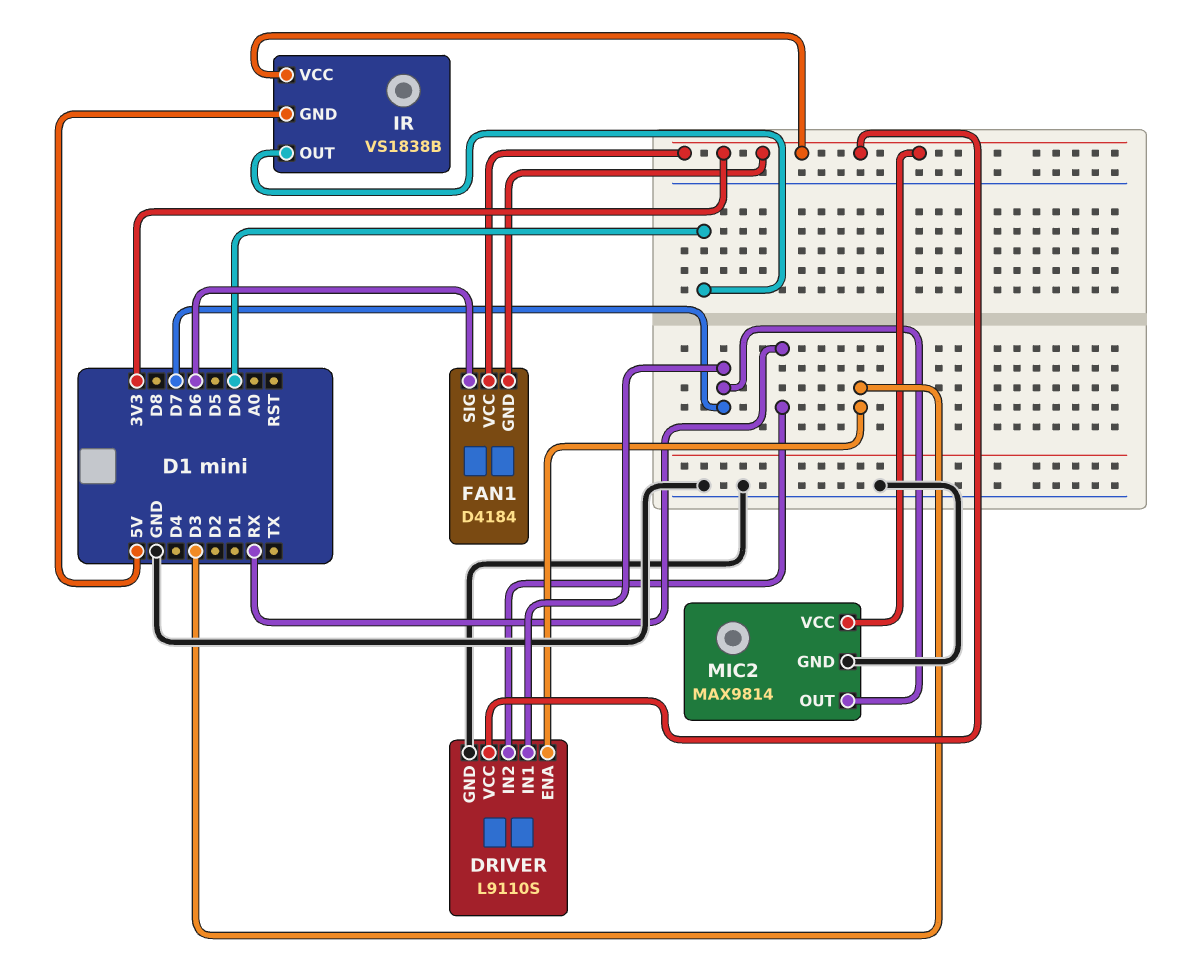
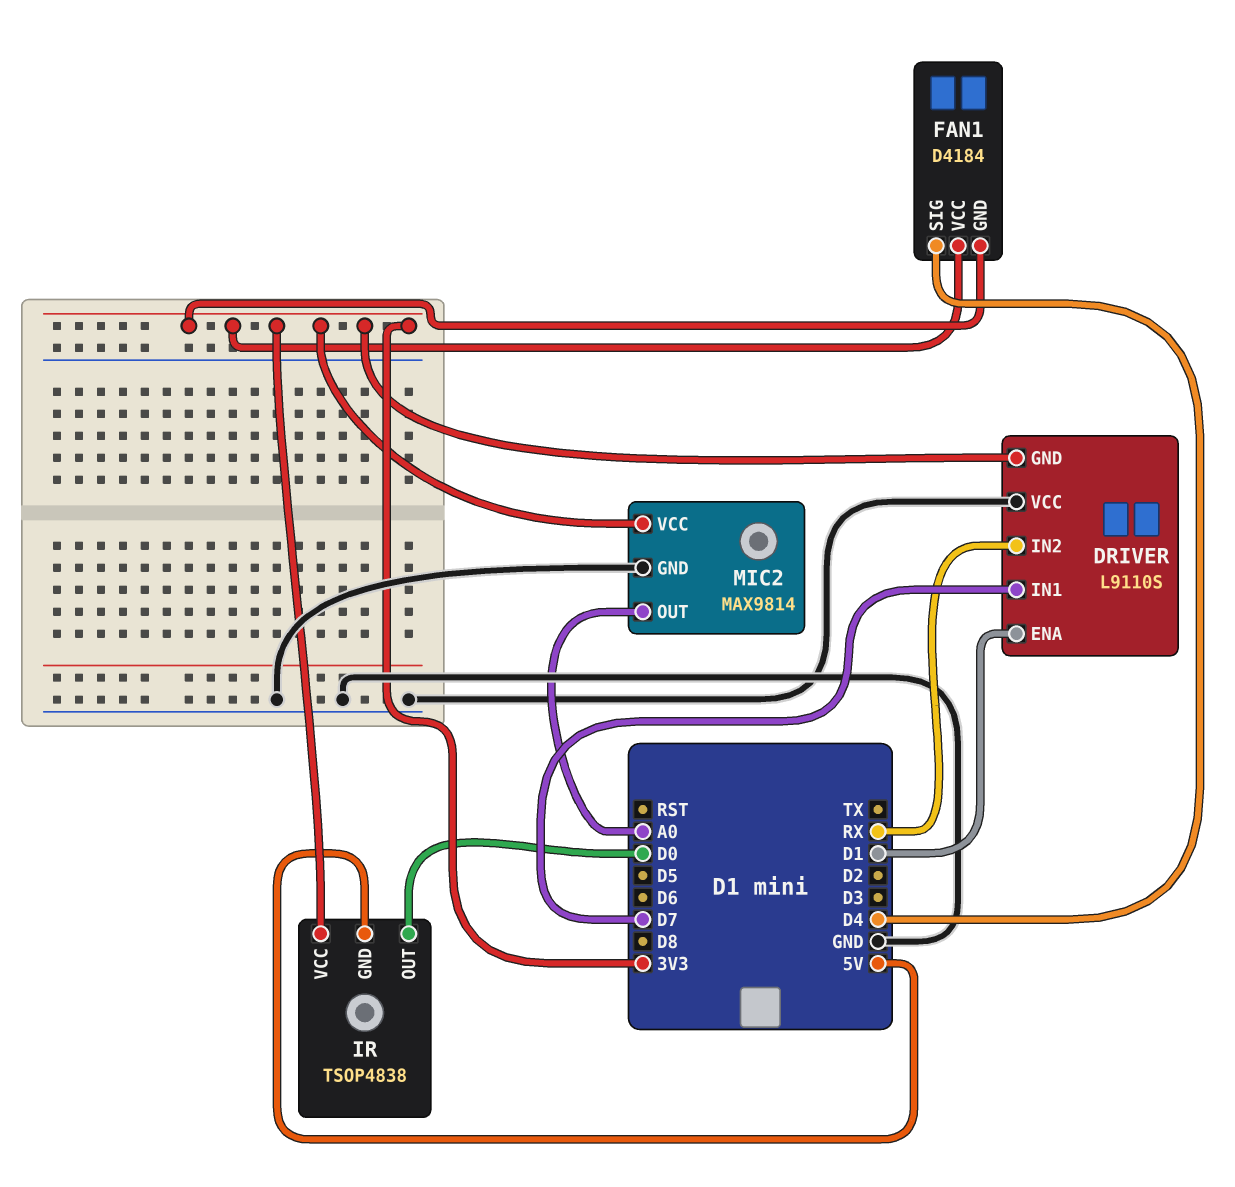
DRIVER pin ENA: D3 -> D1
DRIVER pin GND: GND -> 3V3
DRIVER pin VCC: 3V3 -> GND
FAN1 pin SIG: D6 -> D4
IR: VS1838B -> TSOP4838
MIC2 pin OUT: D7 -> A0

